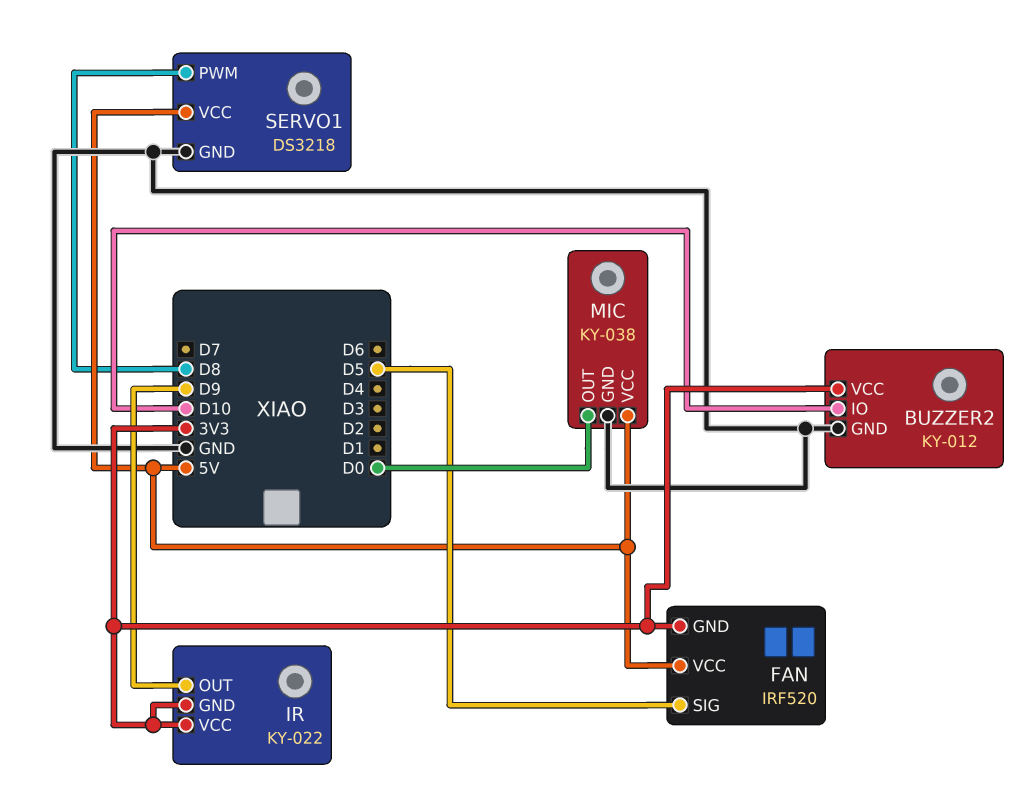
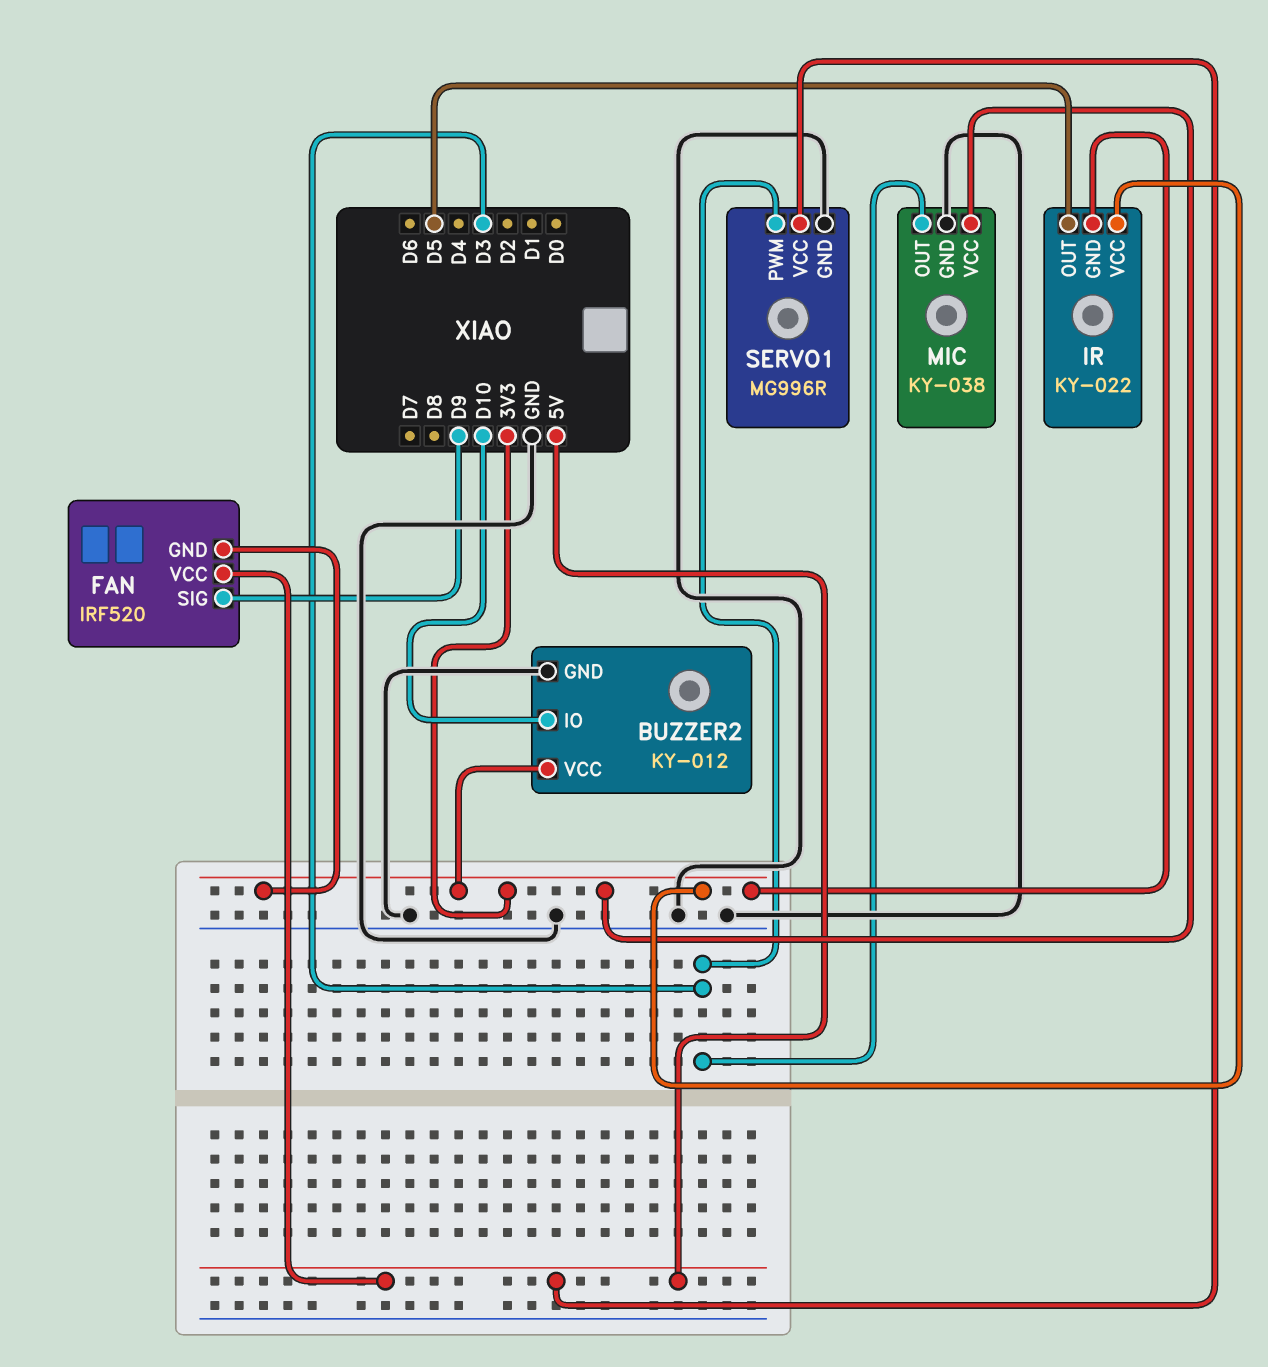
FAN pin SIG: D5 -> D9
IR pin OUT: D9 -> D5
MIC pin OUT: D0 -> D3
MIC pin VCC: 5V -> 3V3
SERVO1: DS3218 -> MG996R
SERVO1 pin PWM: D8 -> D3

